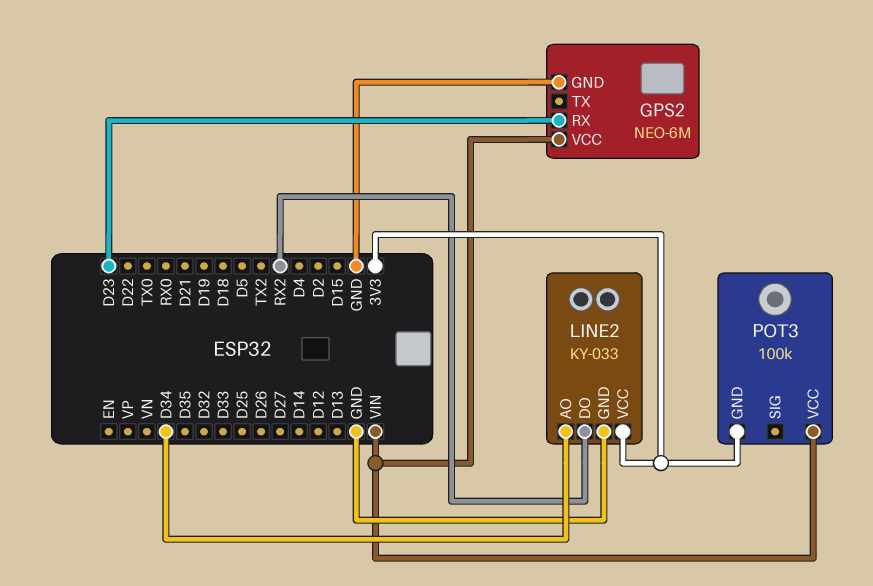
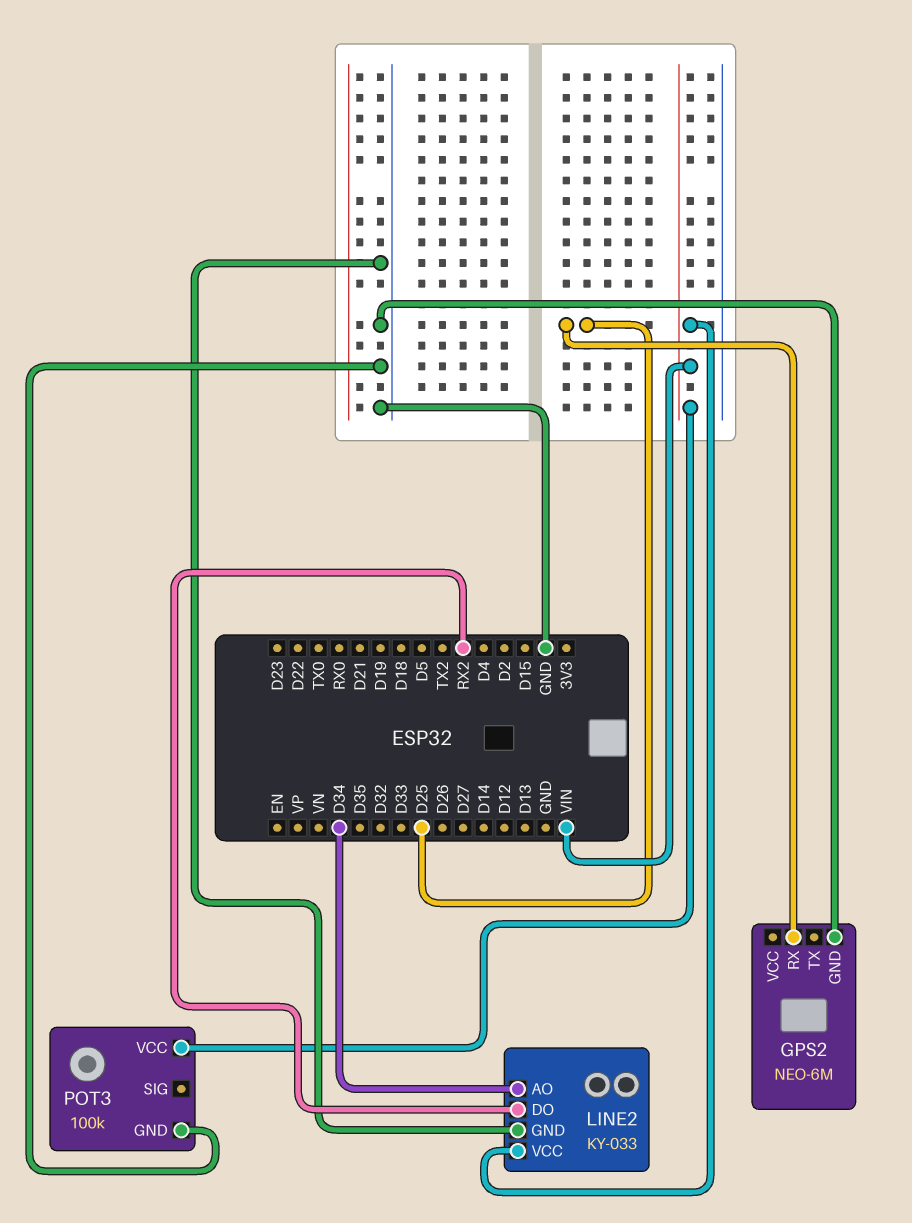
GPS2 pin RX: D23 -> D25
GPS2 pin VCC: VIN -> none
LINE2 pin VCC: 3V3 -> VIN
POT3 pin GND: 3V3 -> GND

